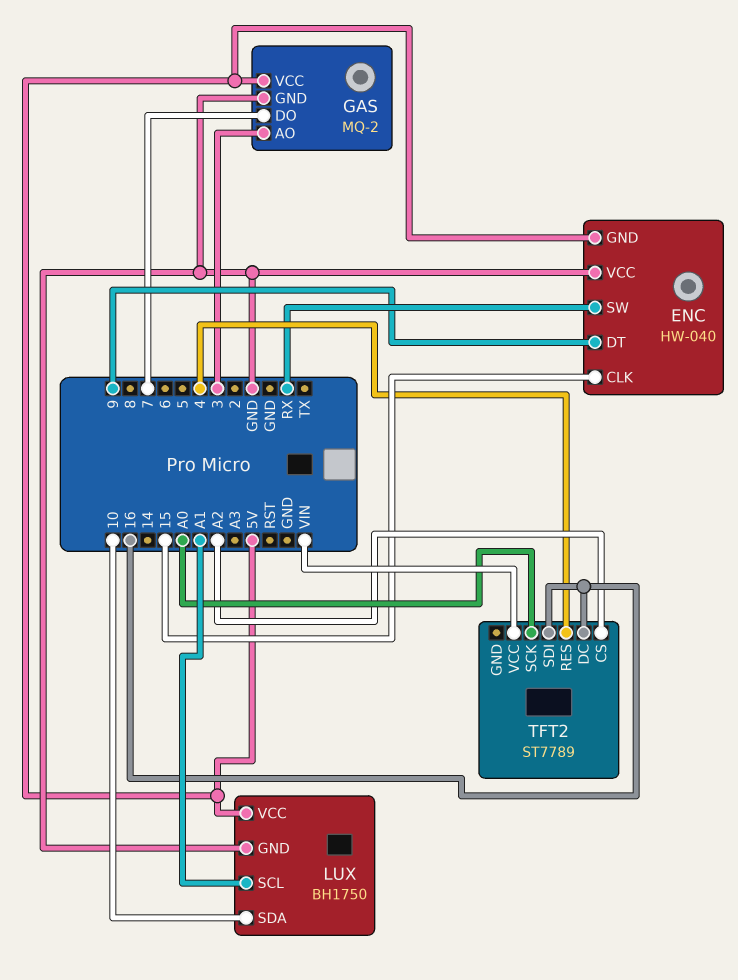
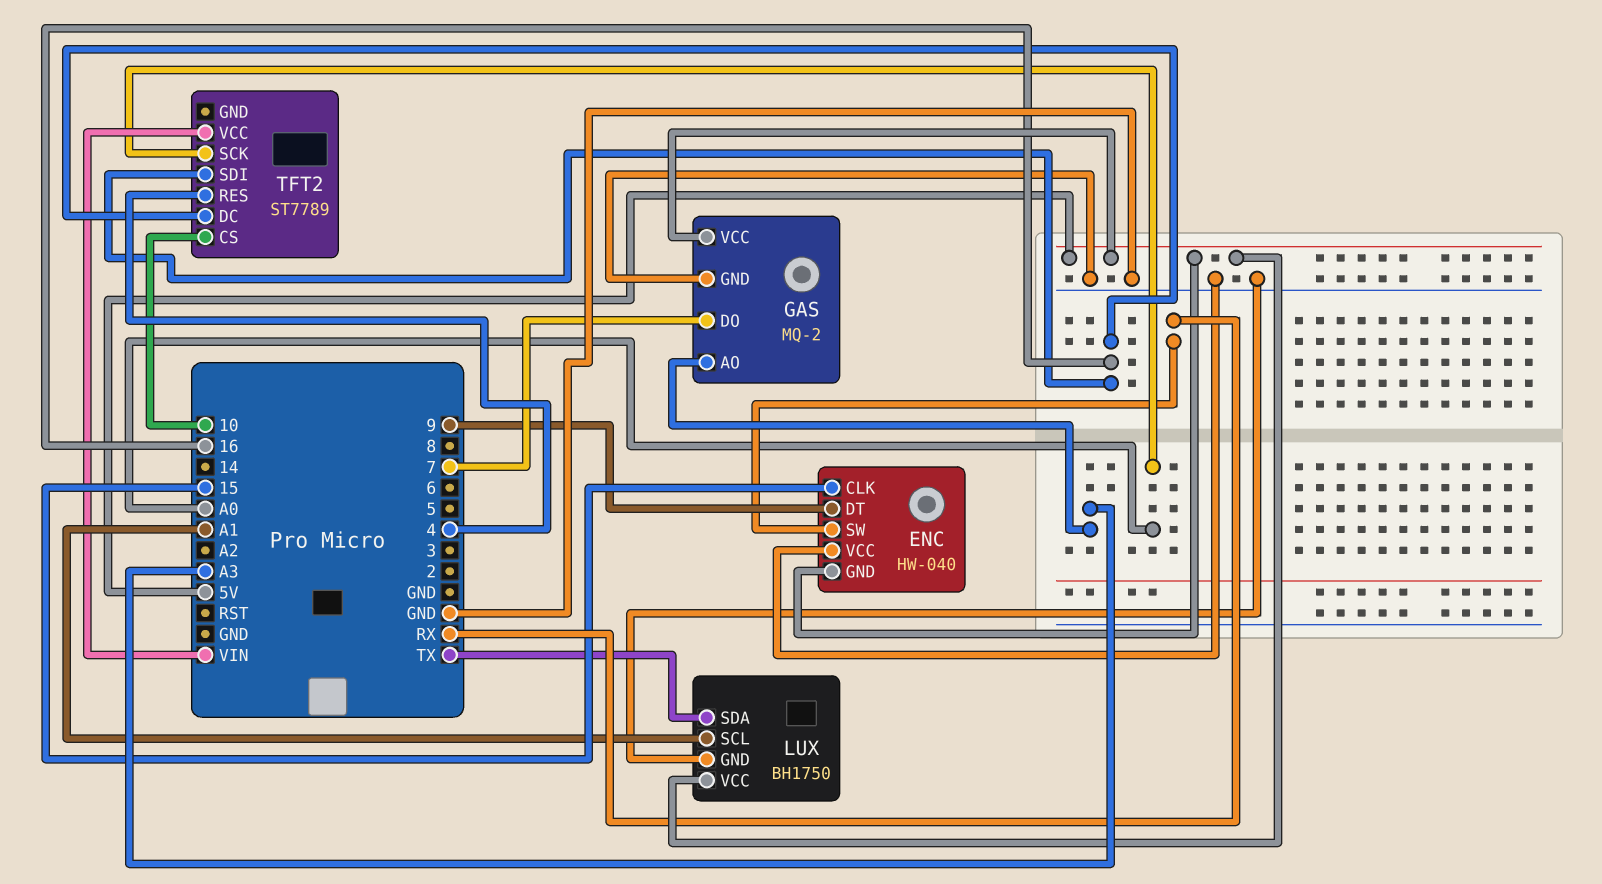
GAS pin AO: 3 -> A3
LUX pin SDA: 10 -> TX
TFT2 pin CS: A2 -> 10

